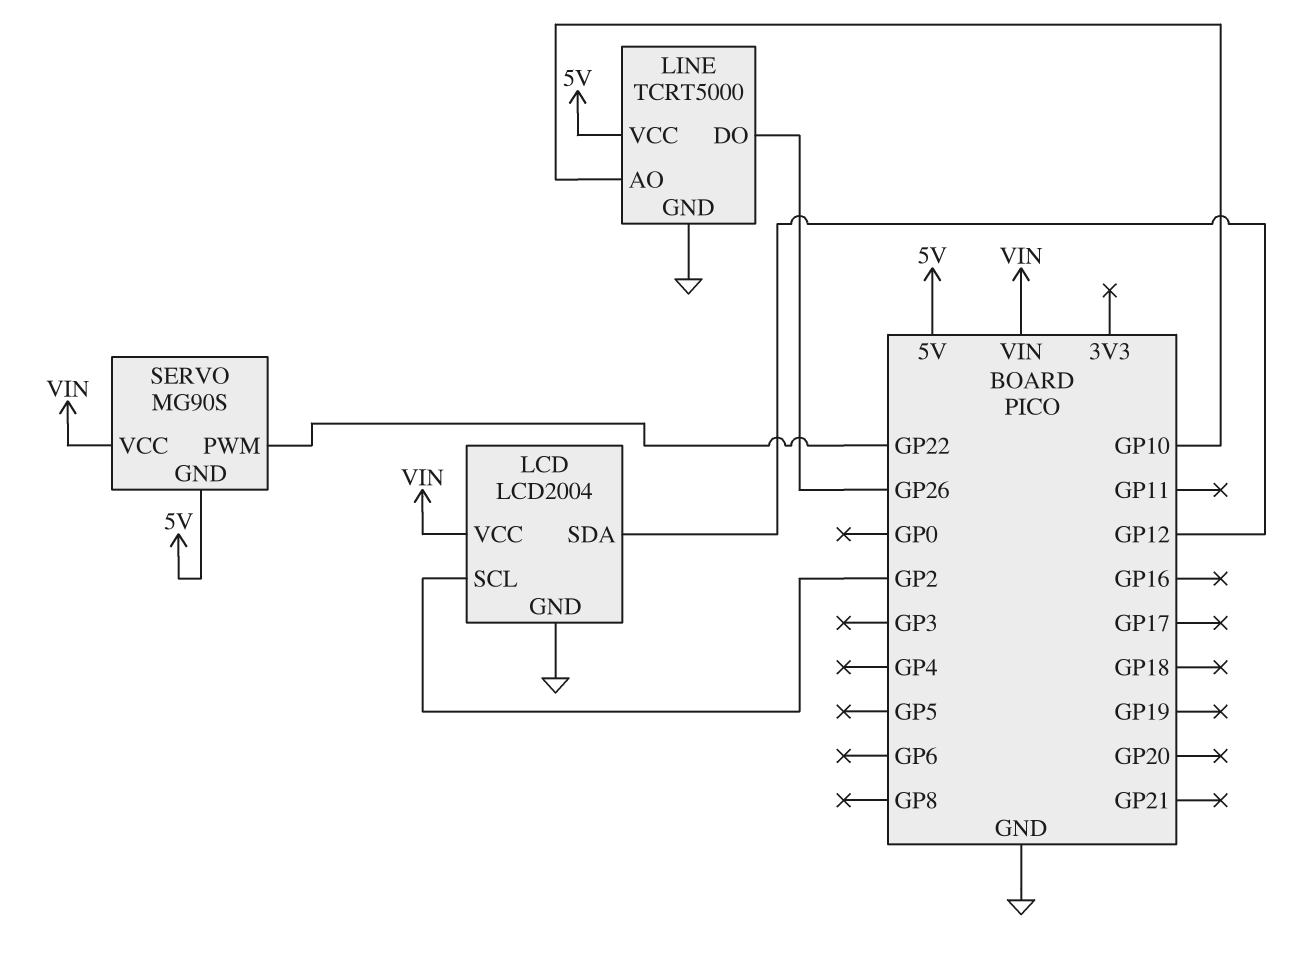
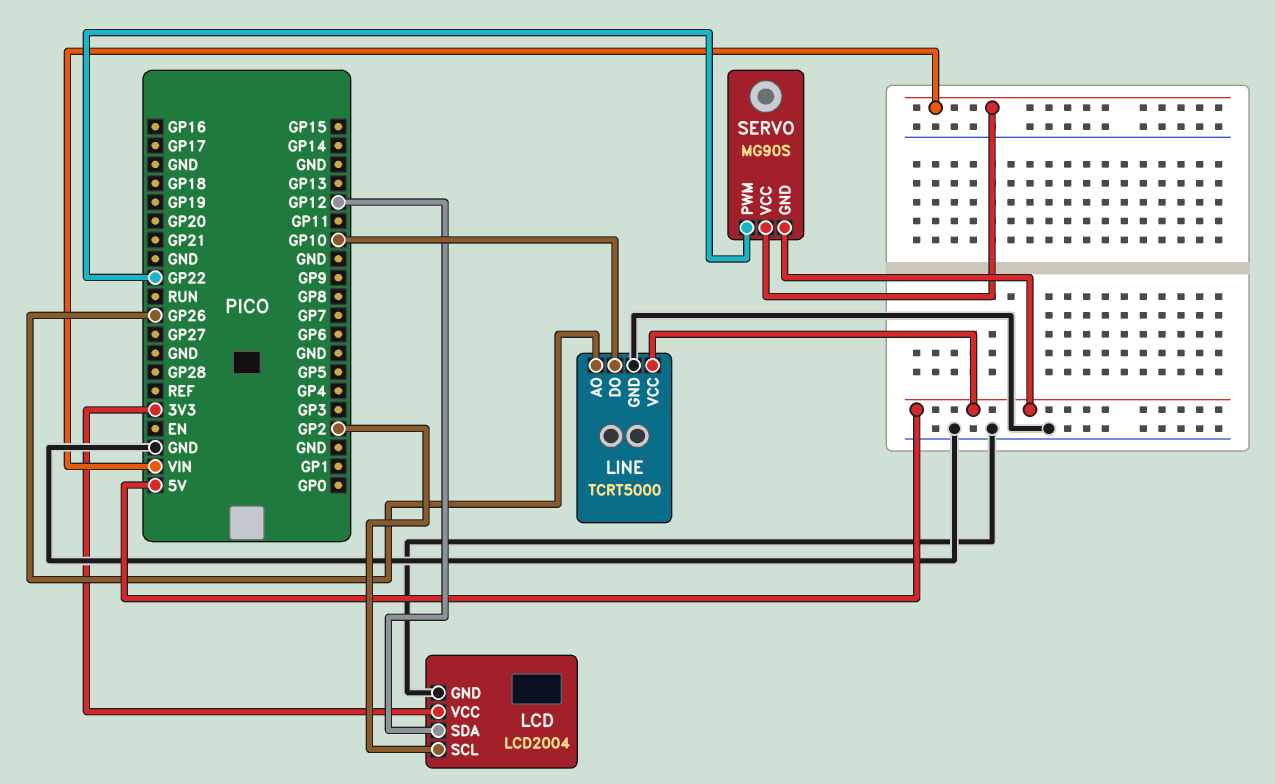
LCD pin VCC: VIN -> 3V3
LINE pin AO: GP10 -> GP26
LINE pin DO: GP26 -> GP10

